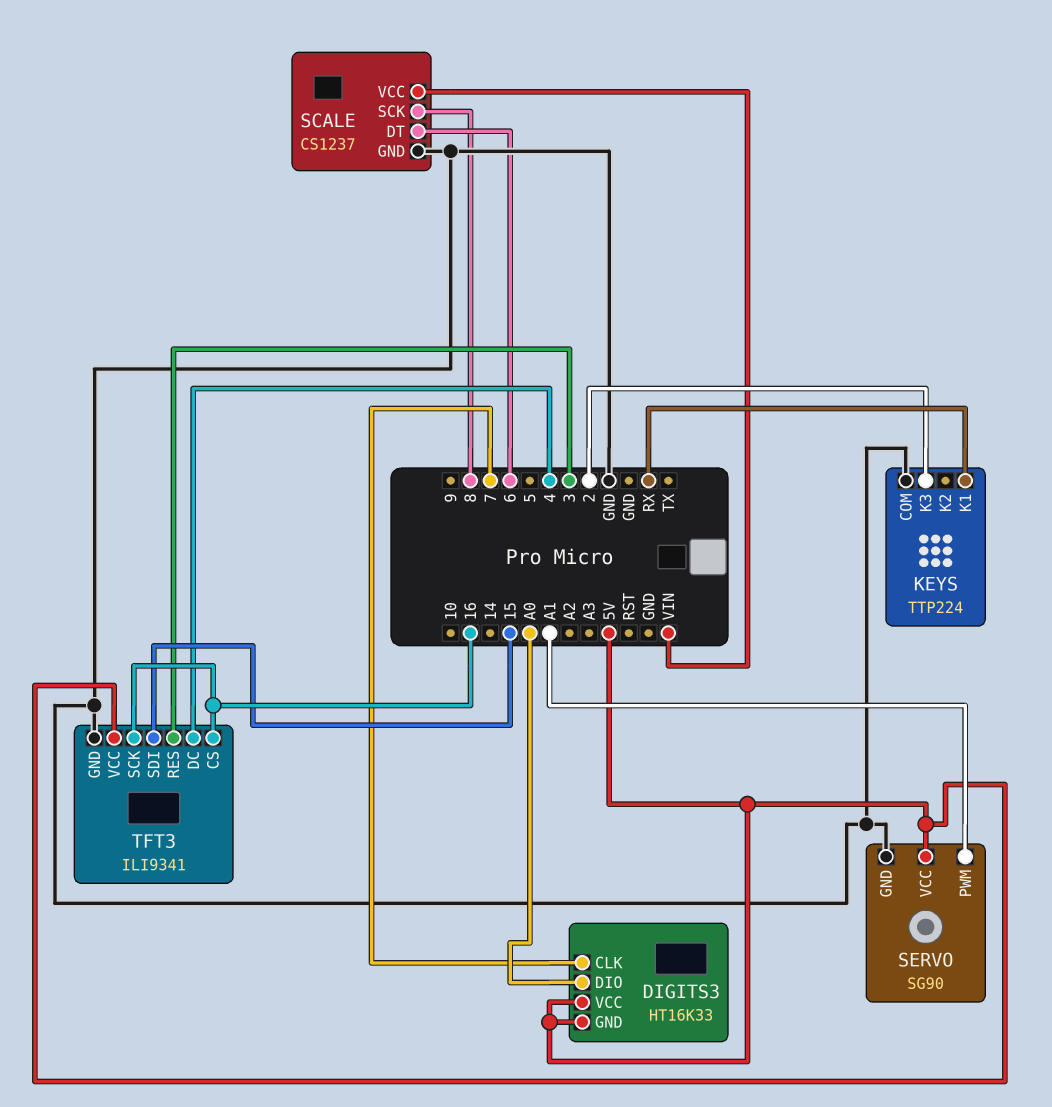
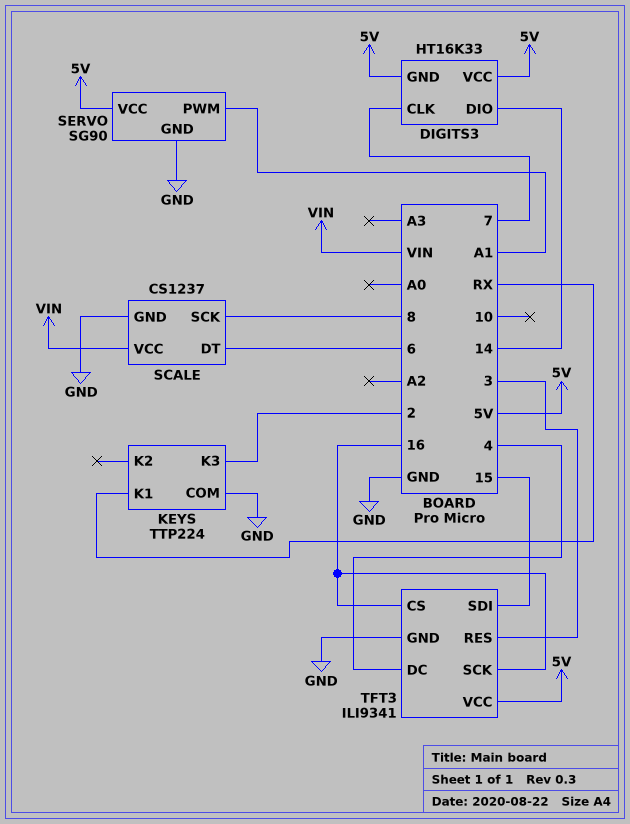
DIGITS3 pin DIO: A0 -> 14

